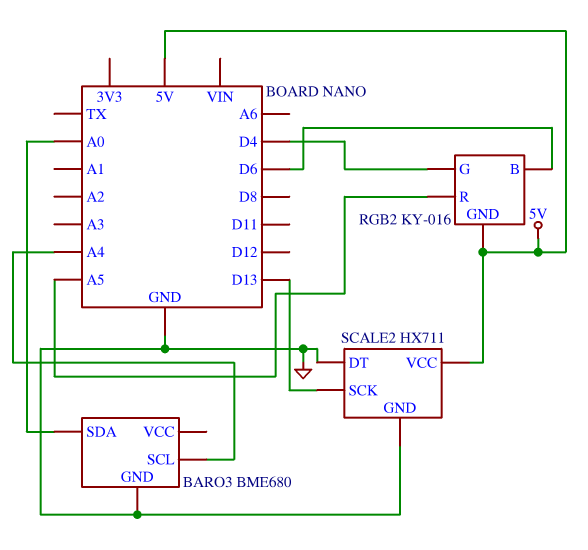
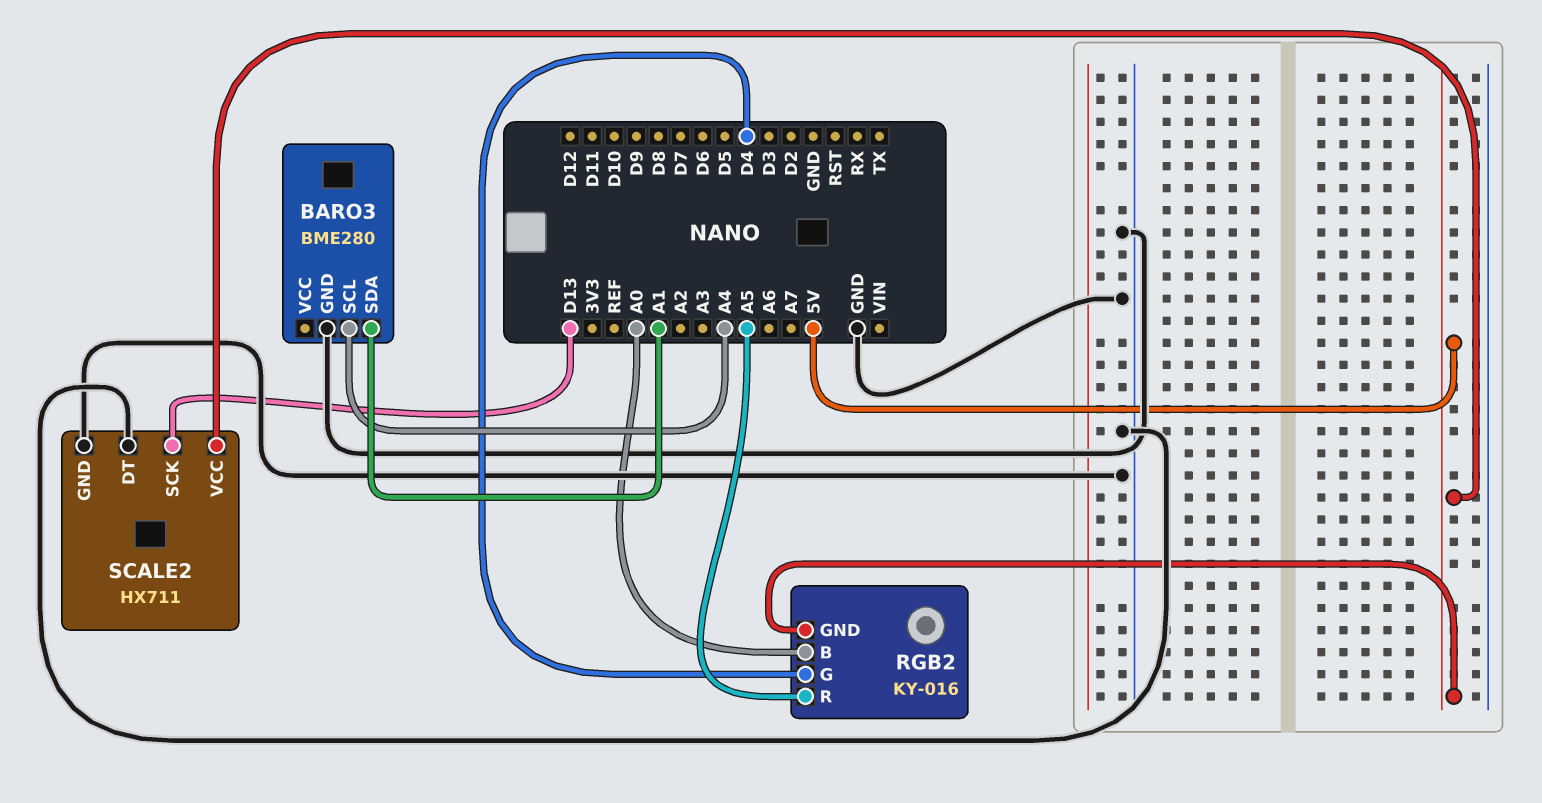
BARO3: BME680 -> BME280
BARO3 pin SDA: A0 -> A1
RGB2 pin B: D6 -> A0

